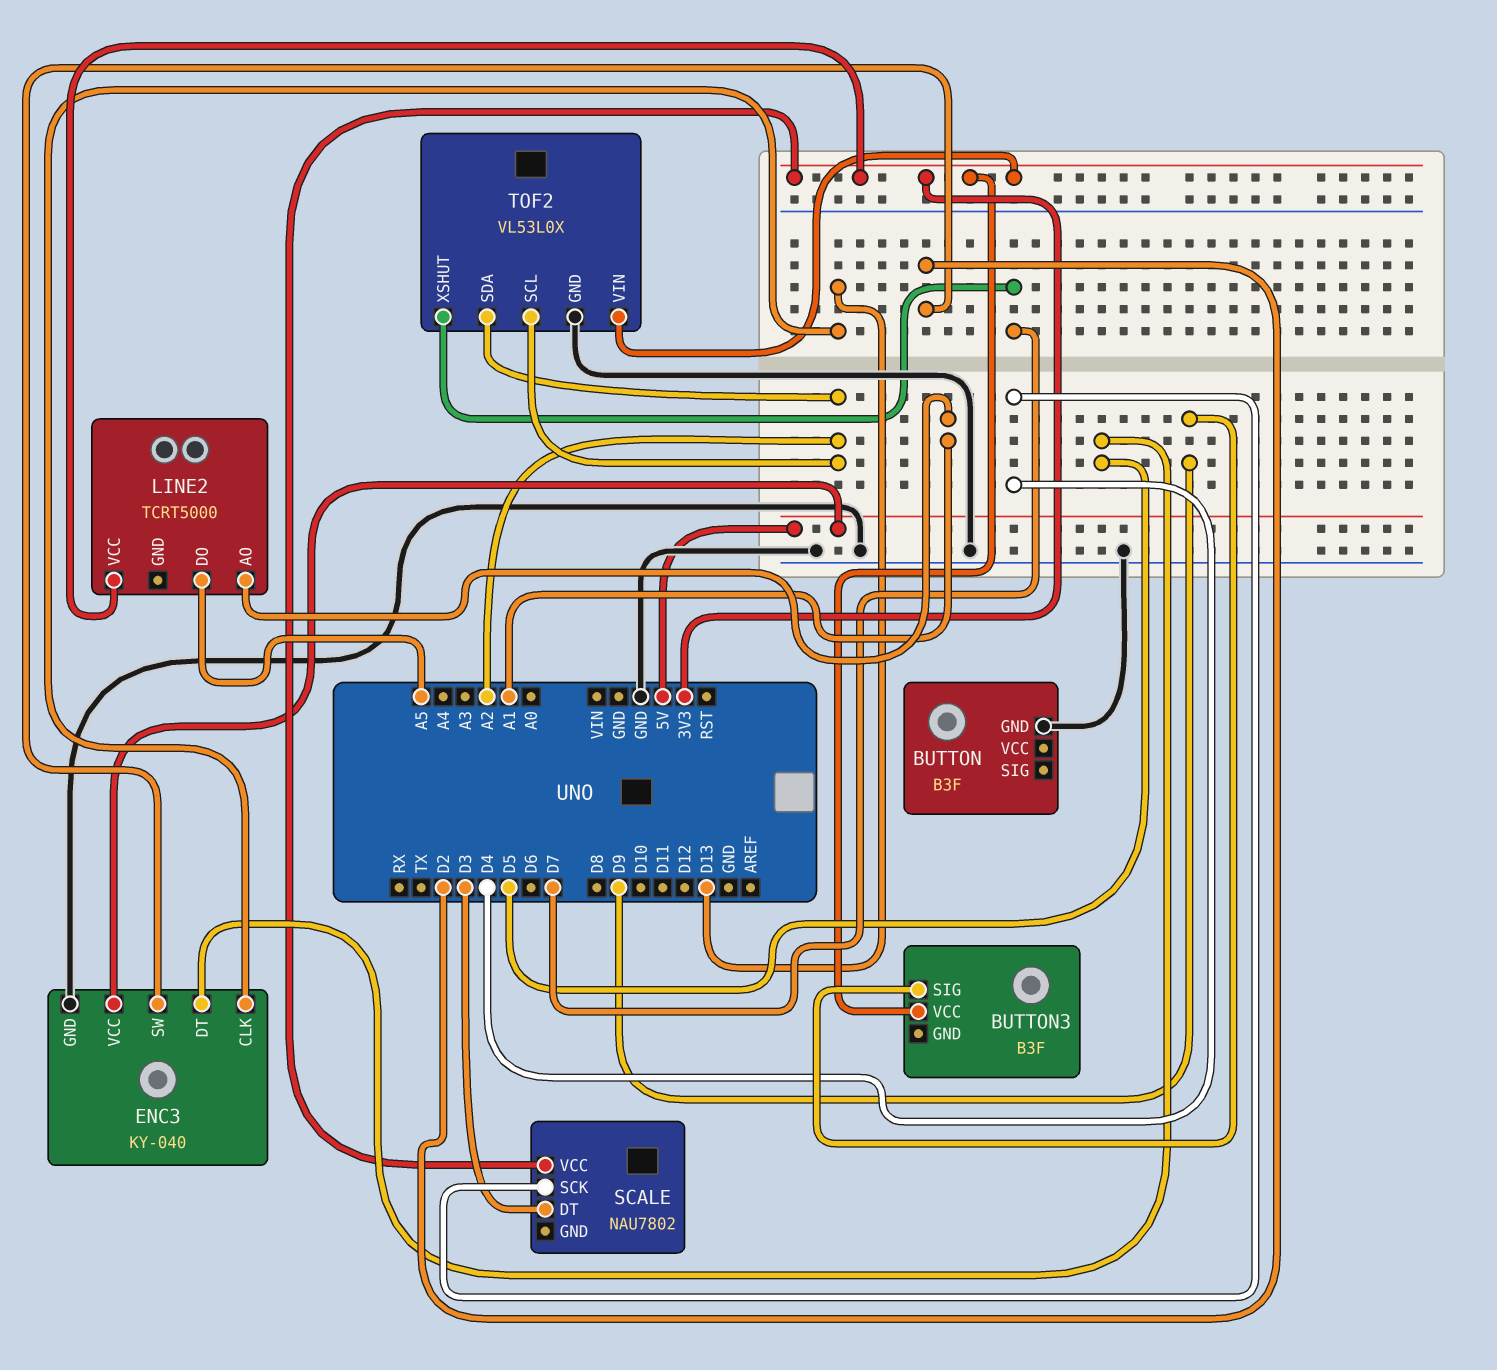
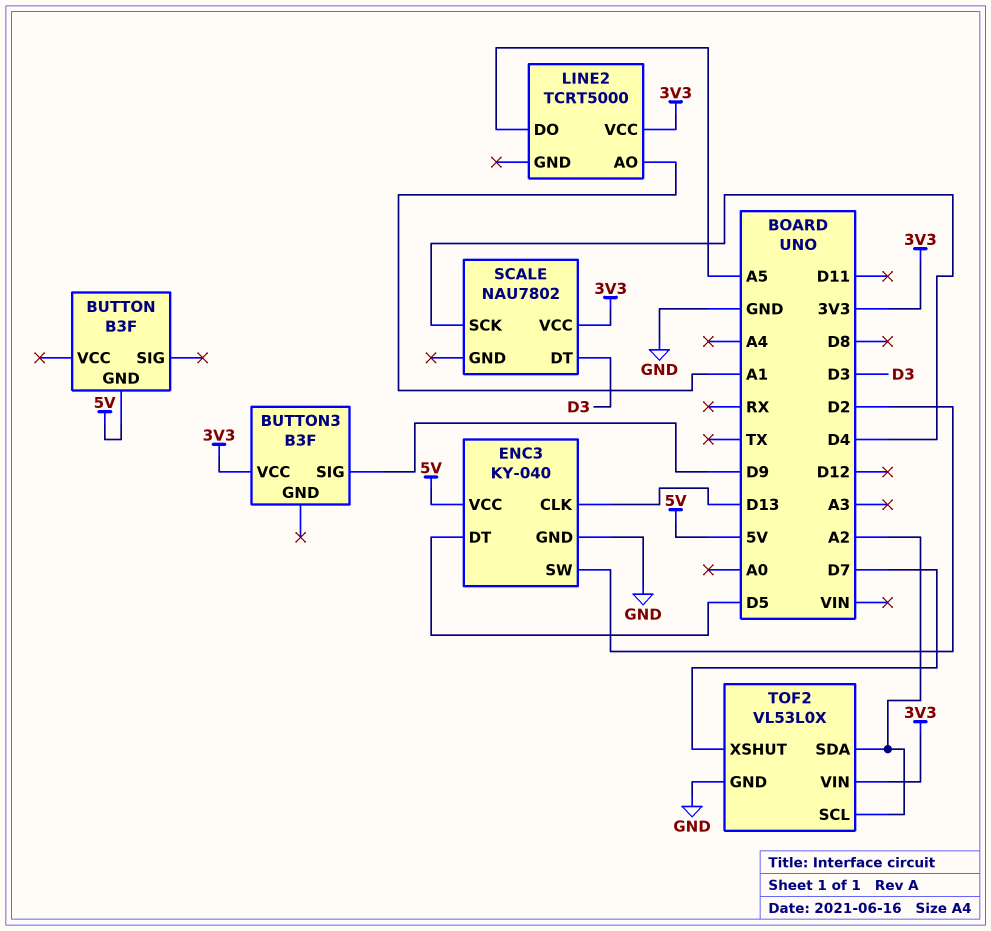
BUTTON pin GND: GND -> 5V

